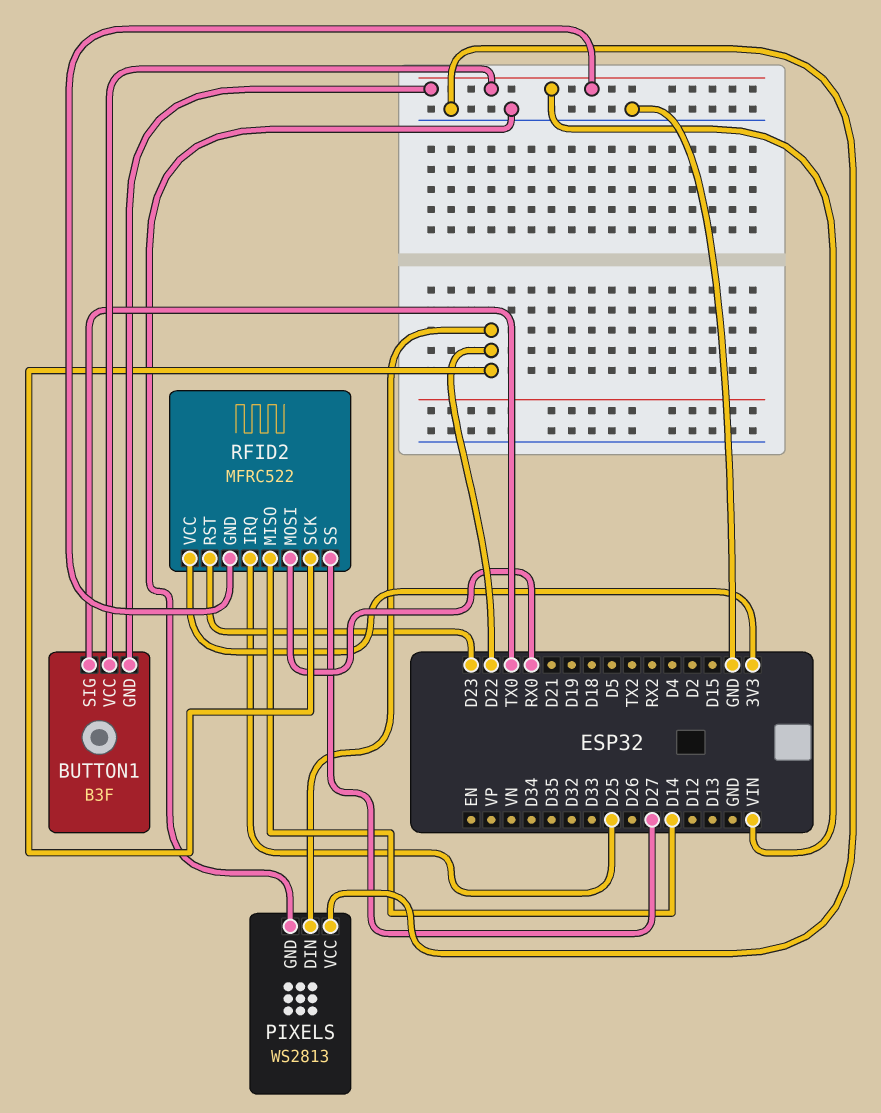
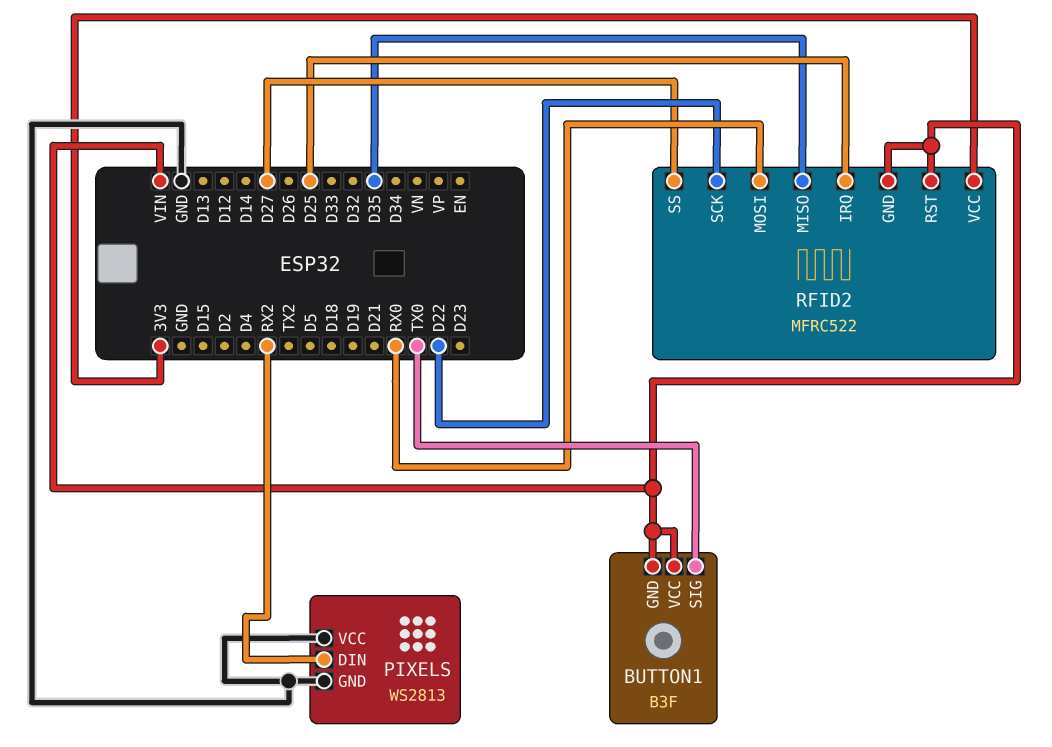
PIXELS pin DIN: D22 -> RX2
RFID2 pin MISO: D14 -> D35
RFID2 pin RST: D23 -> VIN

